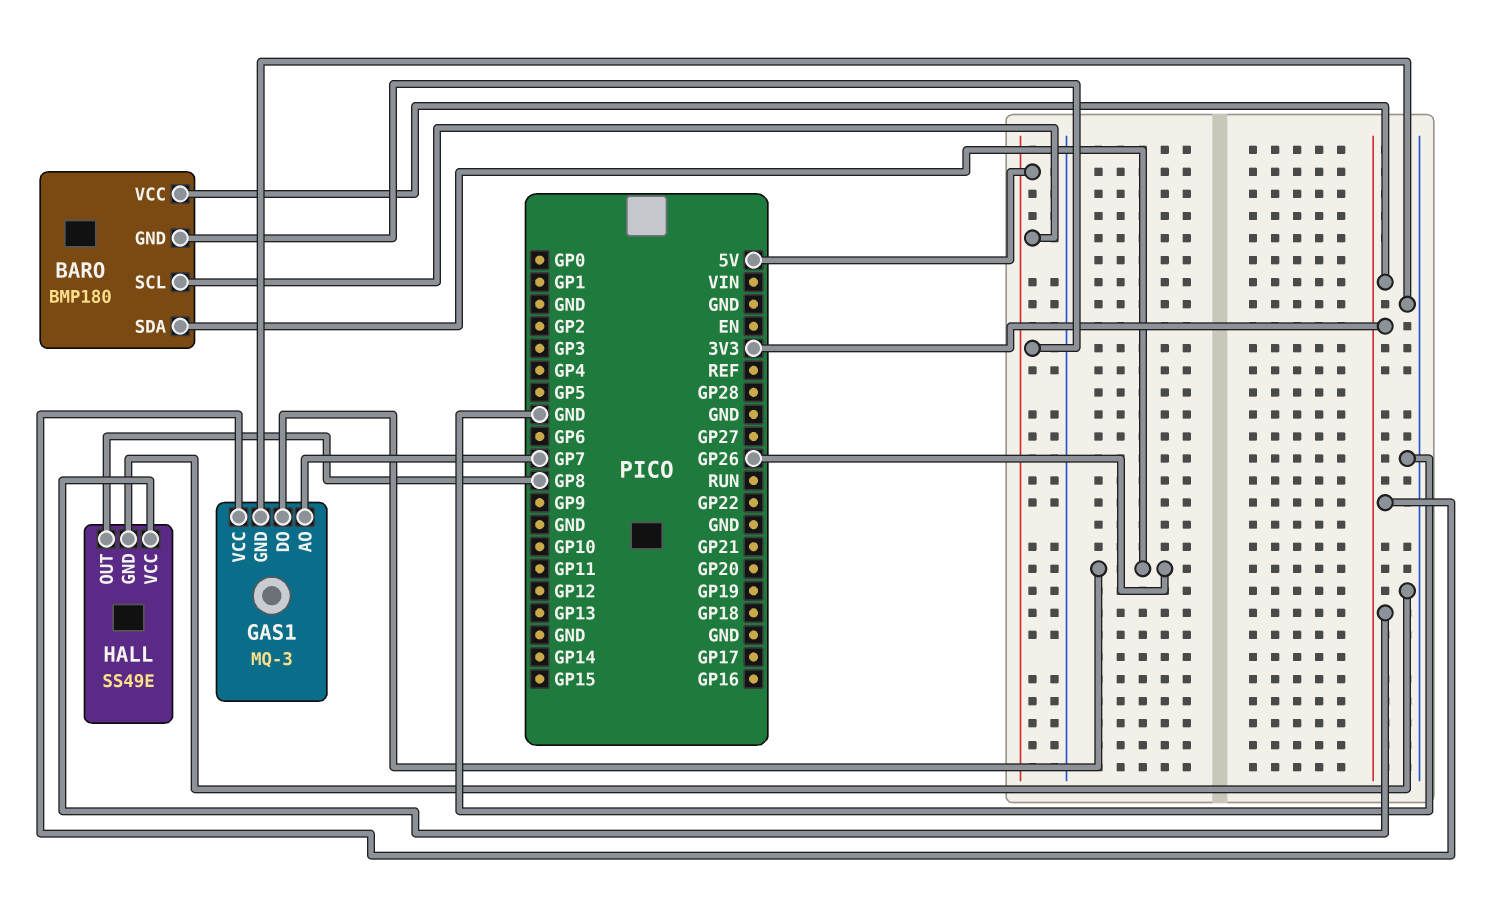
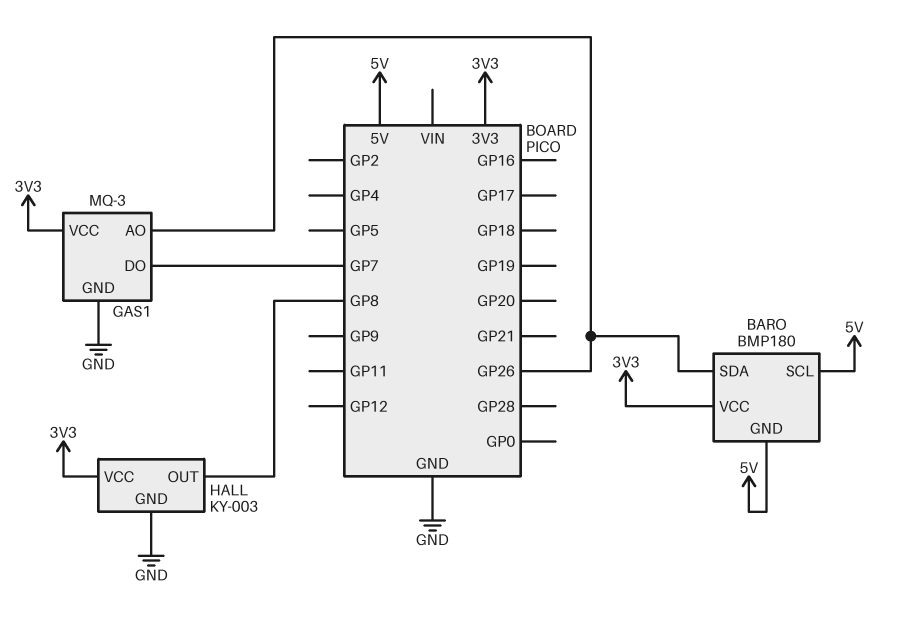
GAS1 pin AO: GP7 -> GP26
GAS1 pin DO: GP26 -> GP7
HALL: SS49E -> KY-003

